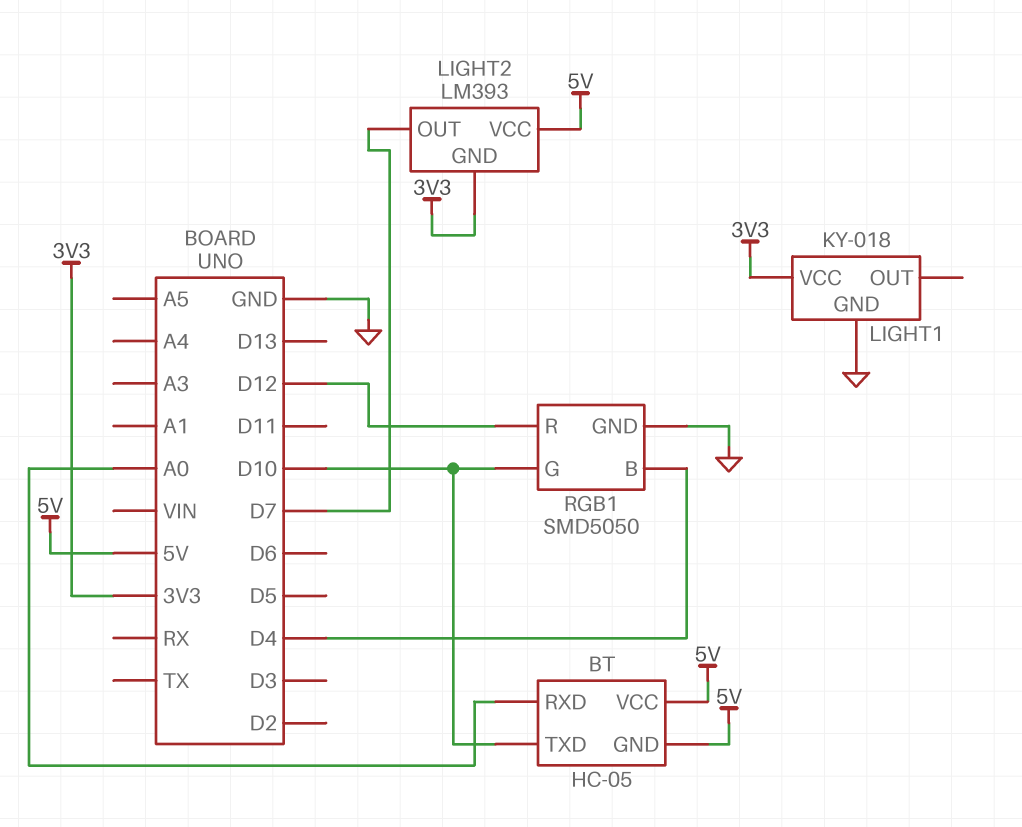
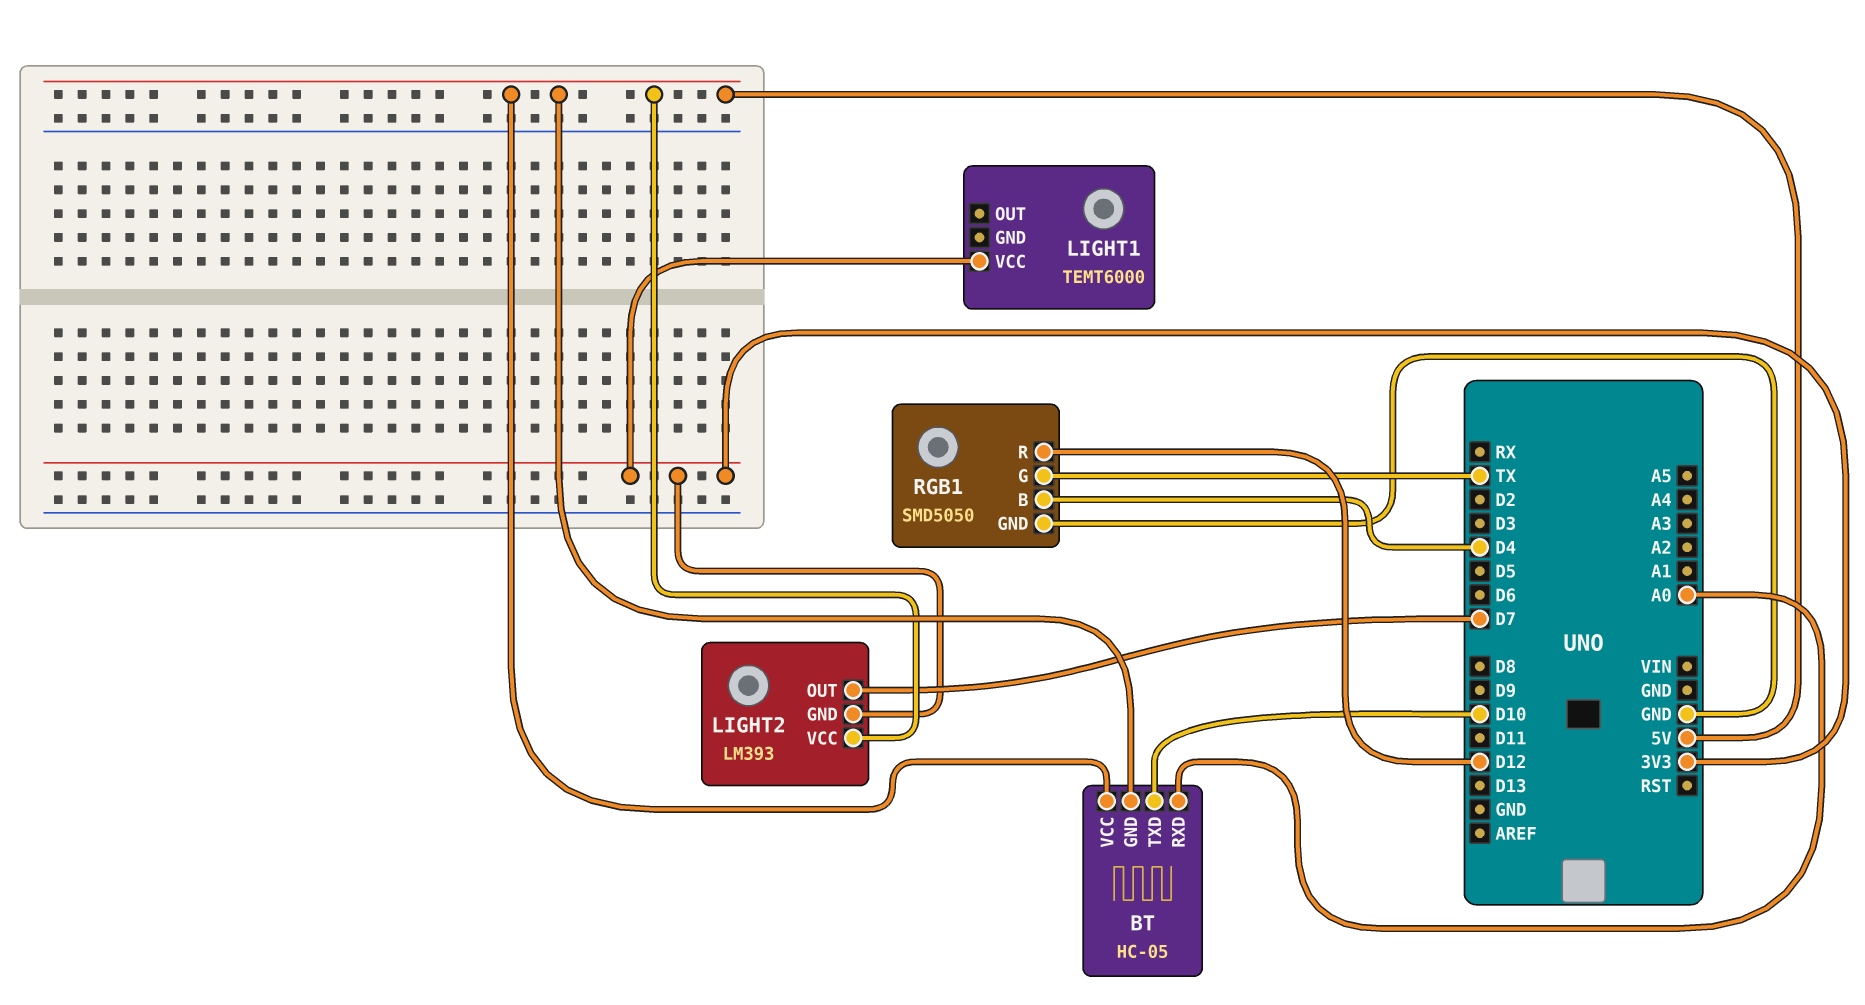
LIGHT1: KY-018 -> TEMT6000
LIGHT1 pin GND: GND -> none
RGB1 pin G: D10 -> TX

